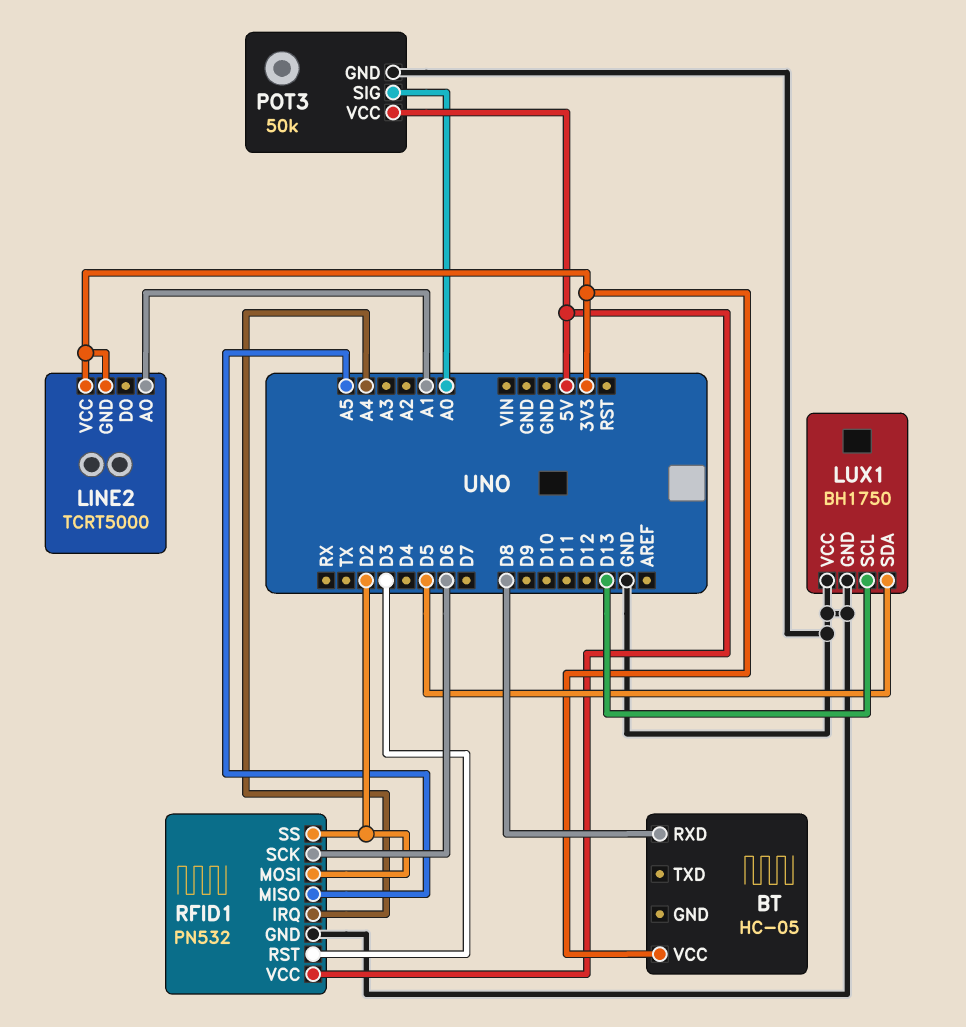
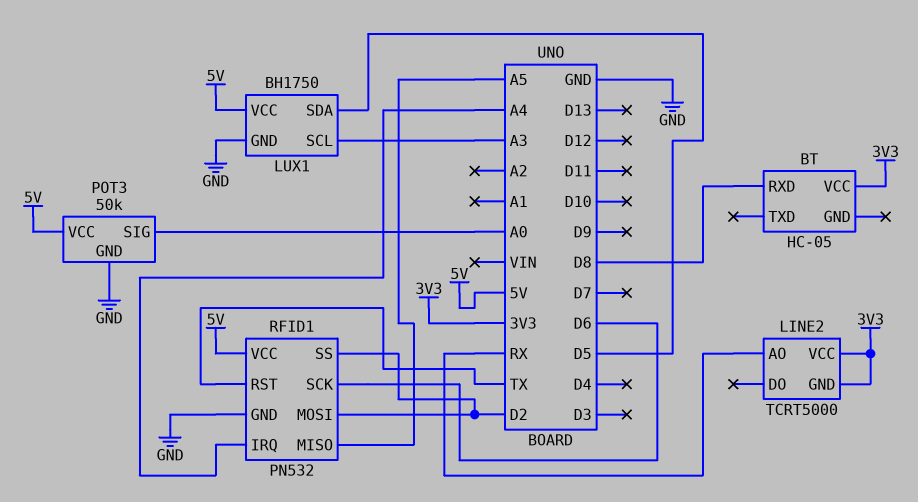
LINE2 pin AO: A1 -> RX
LUX1 pin SCL: D13 -> A3
LUX1 pin VCC: GND -> 5V
RFID1 pin RST: D3 -> TX

